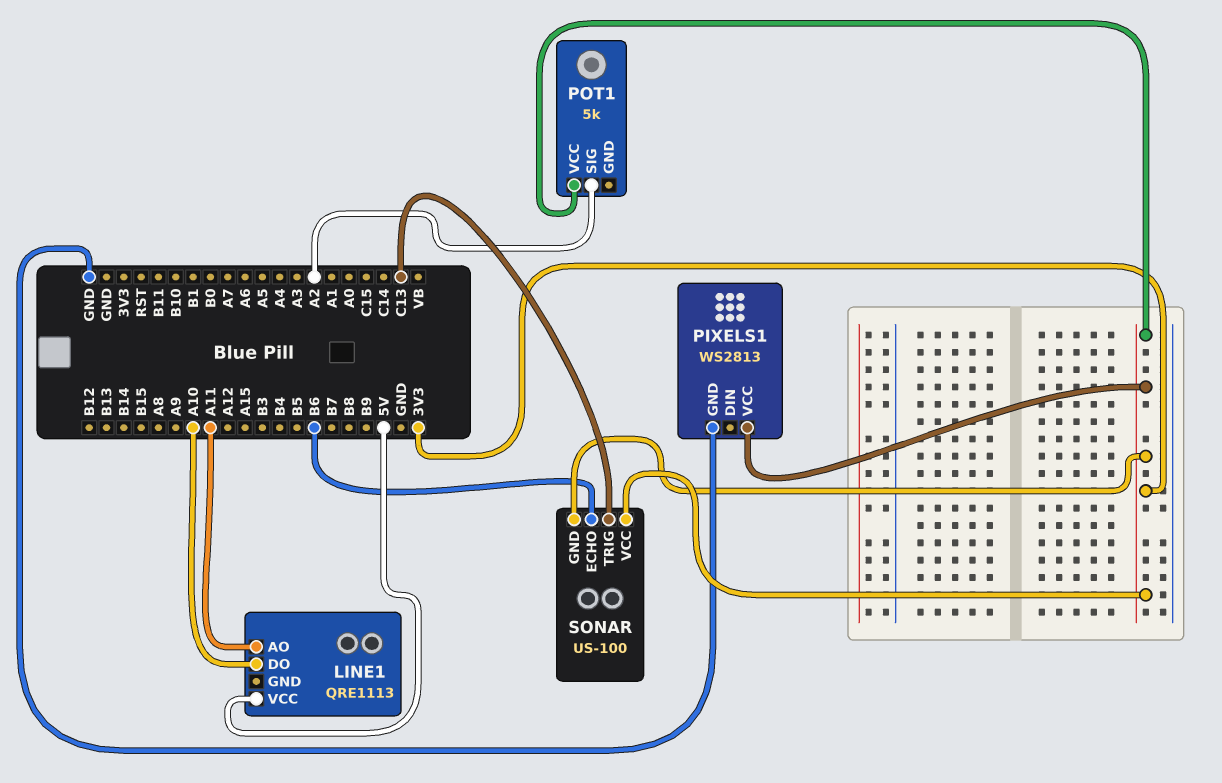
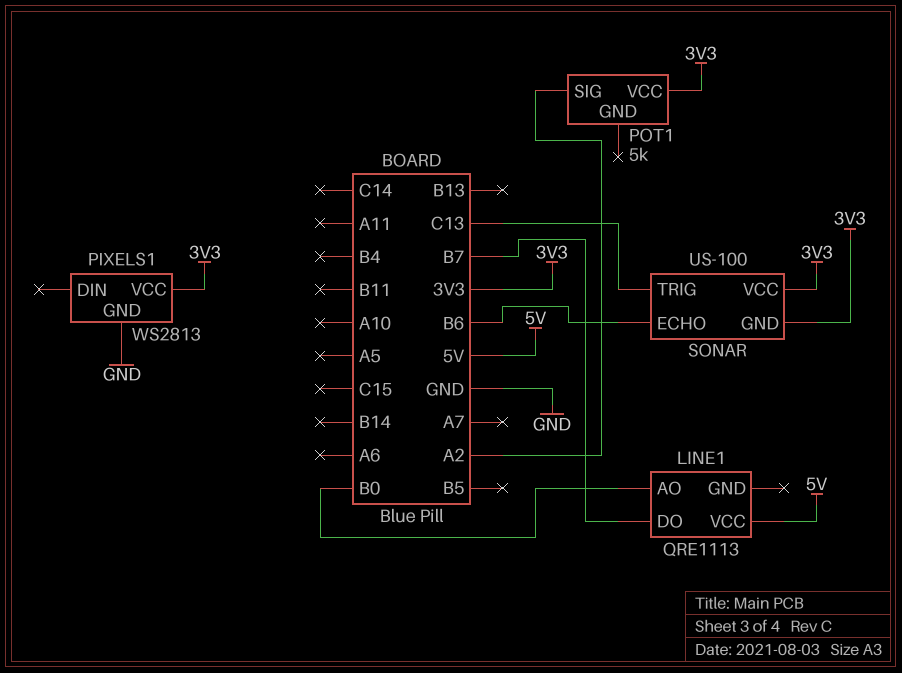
LINE1 pin AO: A11 -> B0
LINE1 pin DO: A10 -> B7

